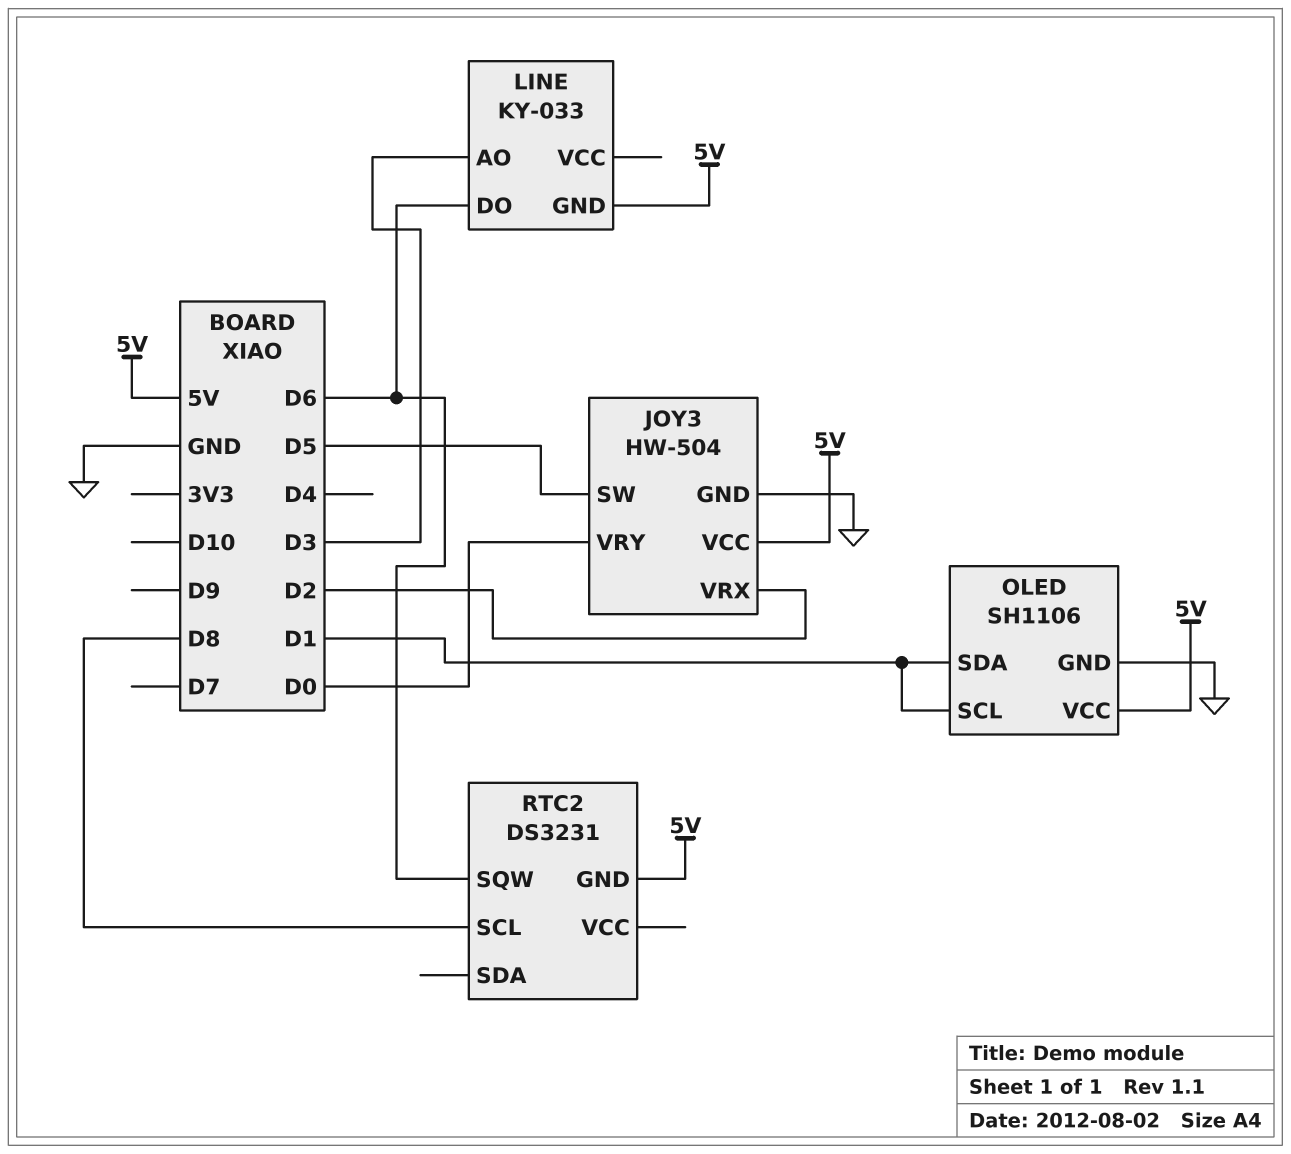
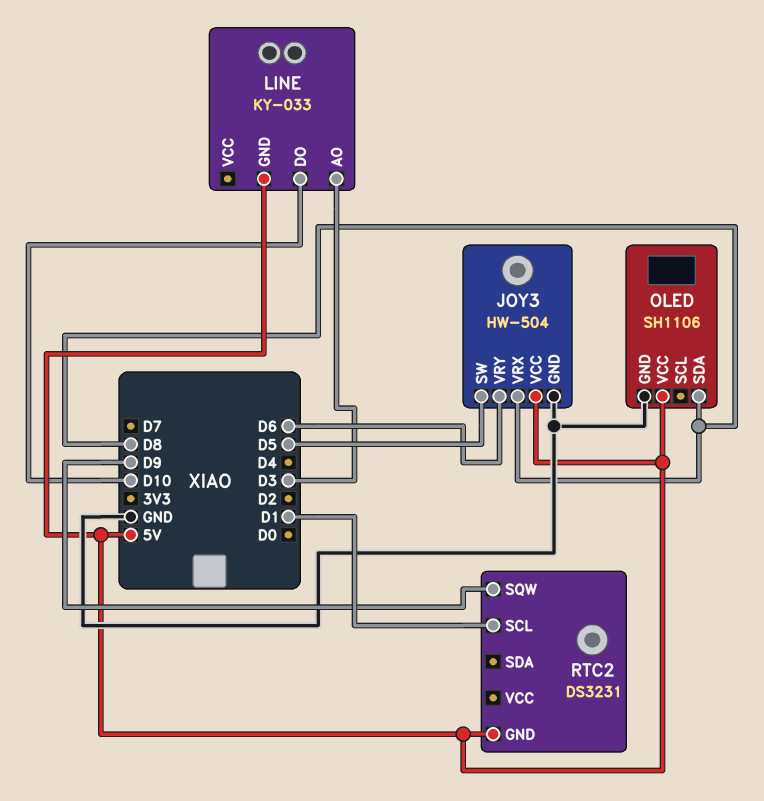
JOY3 pin VRX: D2 -> D8
JOY3 pin VRY: D0 -> D6
LINE pin DO: D6 -> D10
OLED pin SCL: D1 -> none
OLED pin SDA: D1 -> D8
RTC2 pin SCL: D8 -> D1
RTC2 pin SQW: D6 -> D9

